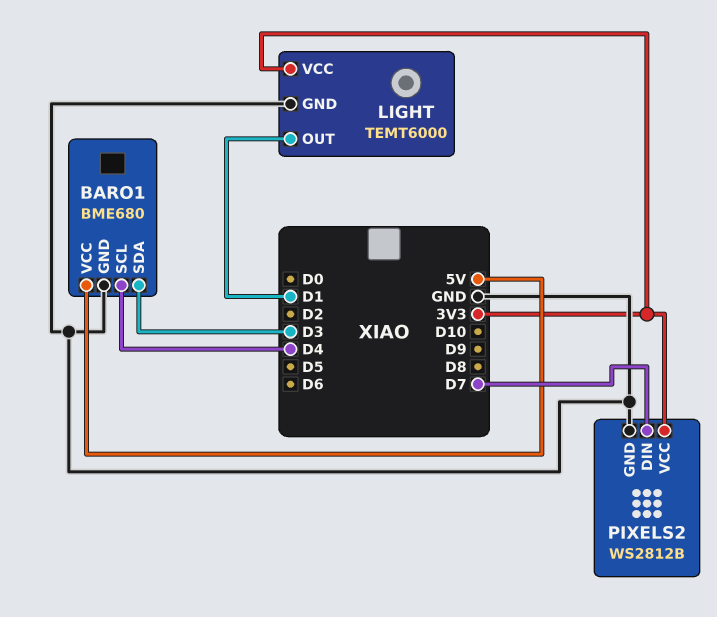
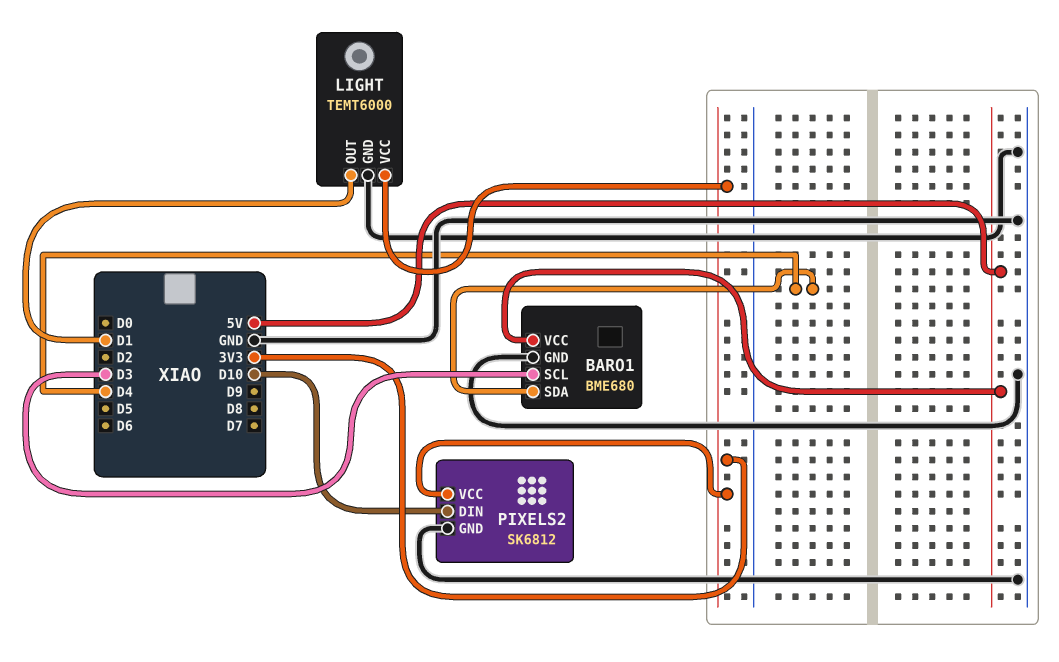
BARO1 pin SCL: D4 -> D3
BARO1 pin SDA: D3 -> D4
PIXELS2: WS2812B -> SK6812
PIXELS2 pin DIN: D7 -> D10

